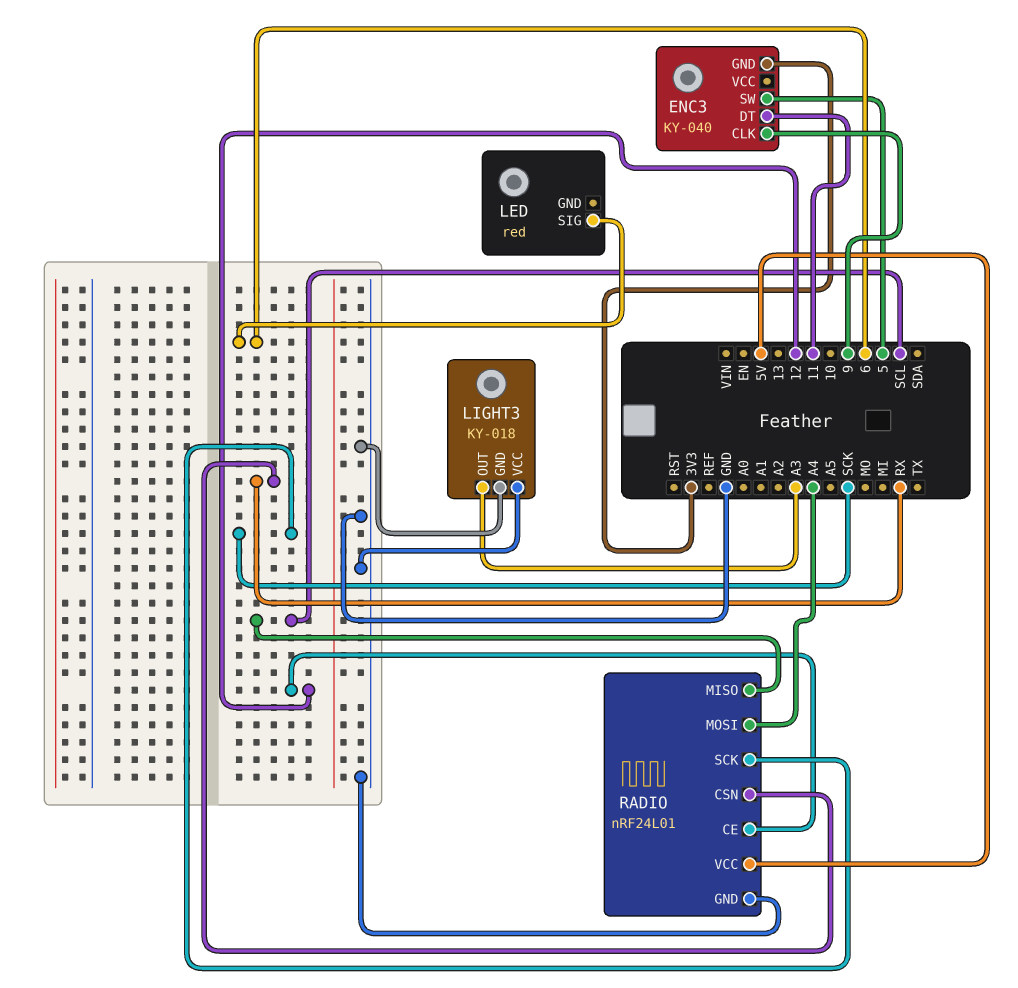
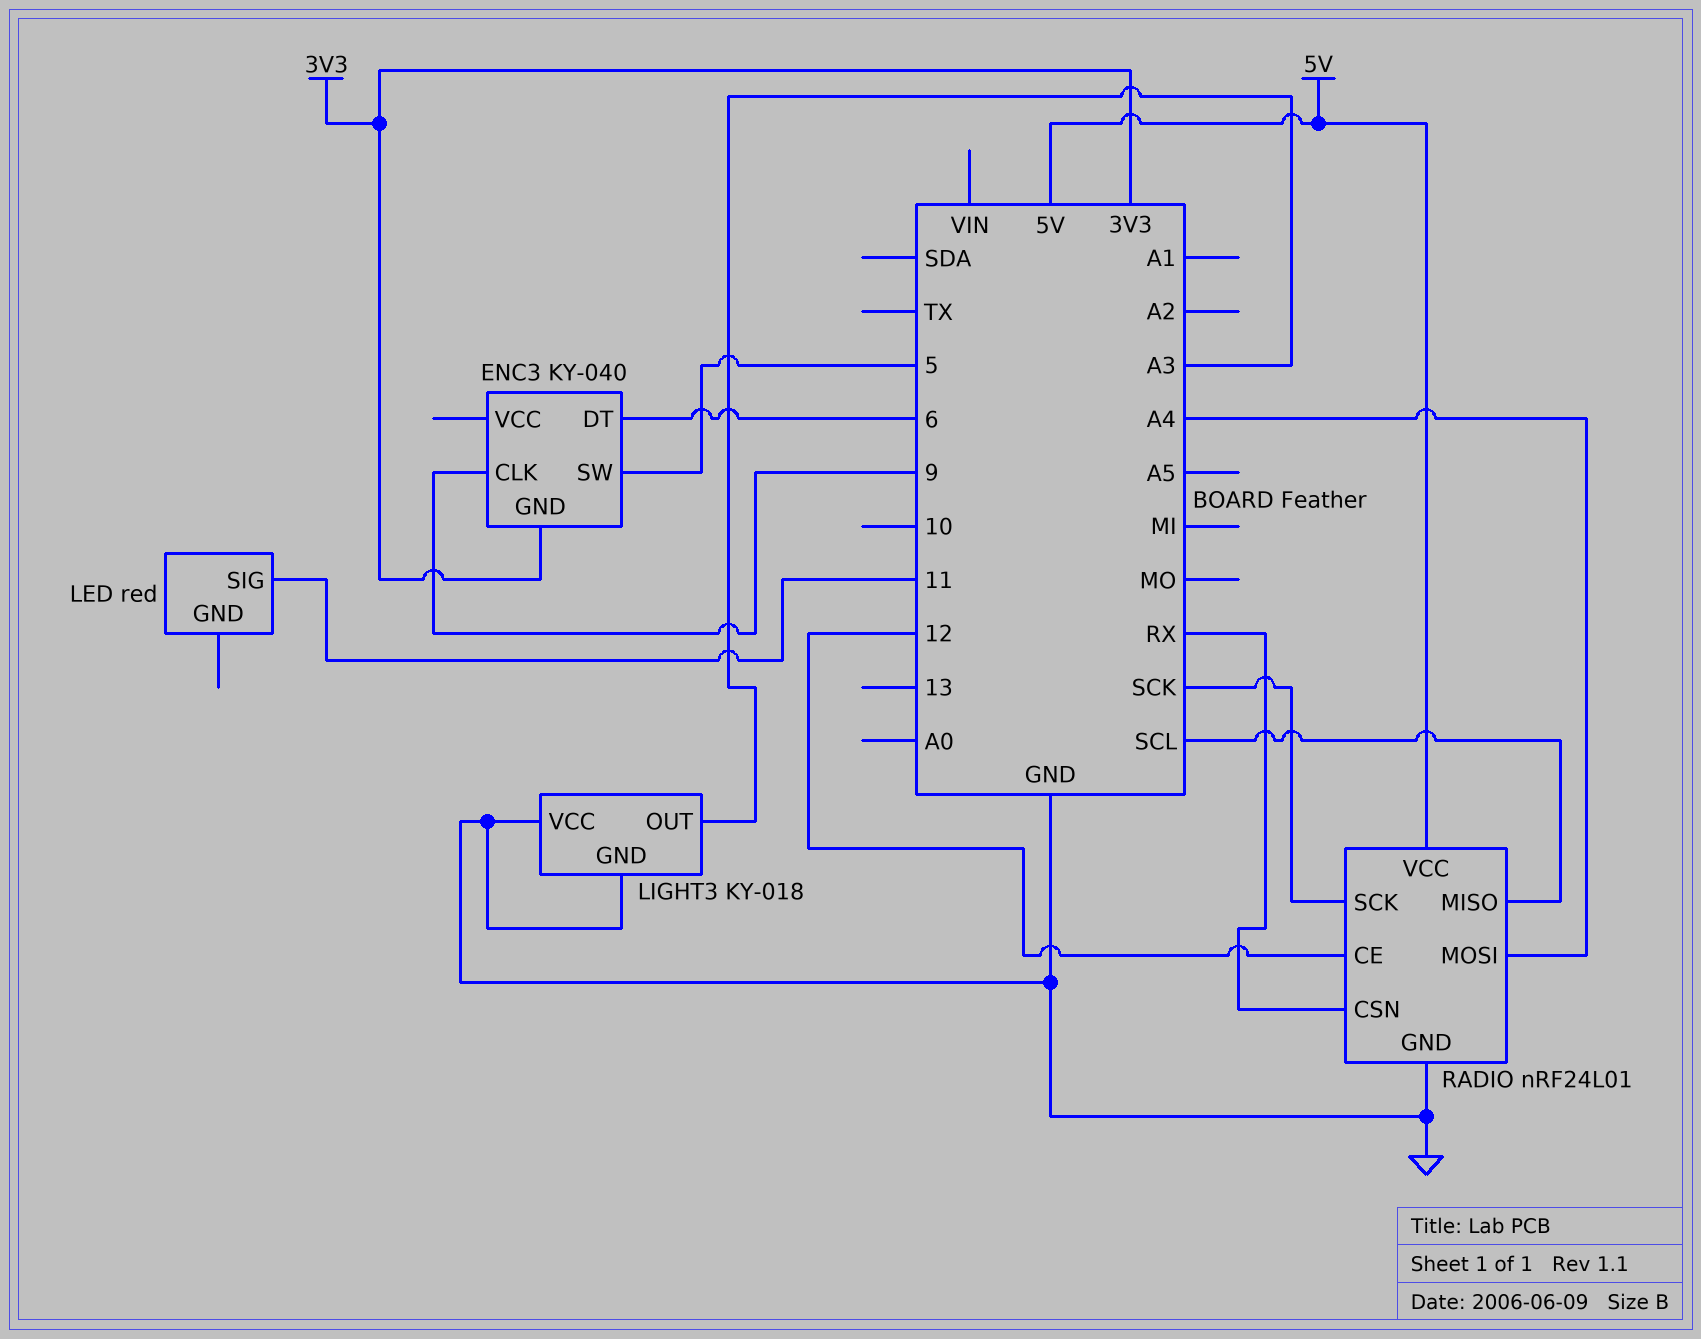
ENC3 pin DT: 11 -> 6
LED pin SIG: 6 -> 11

